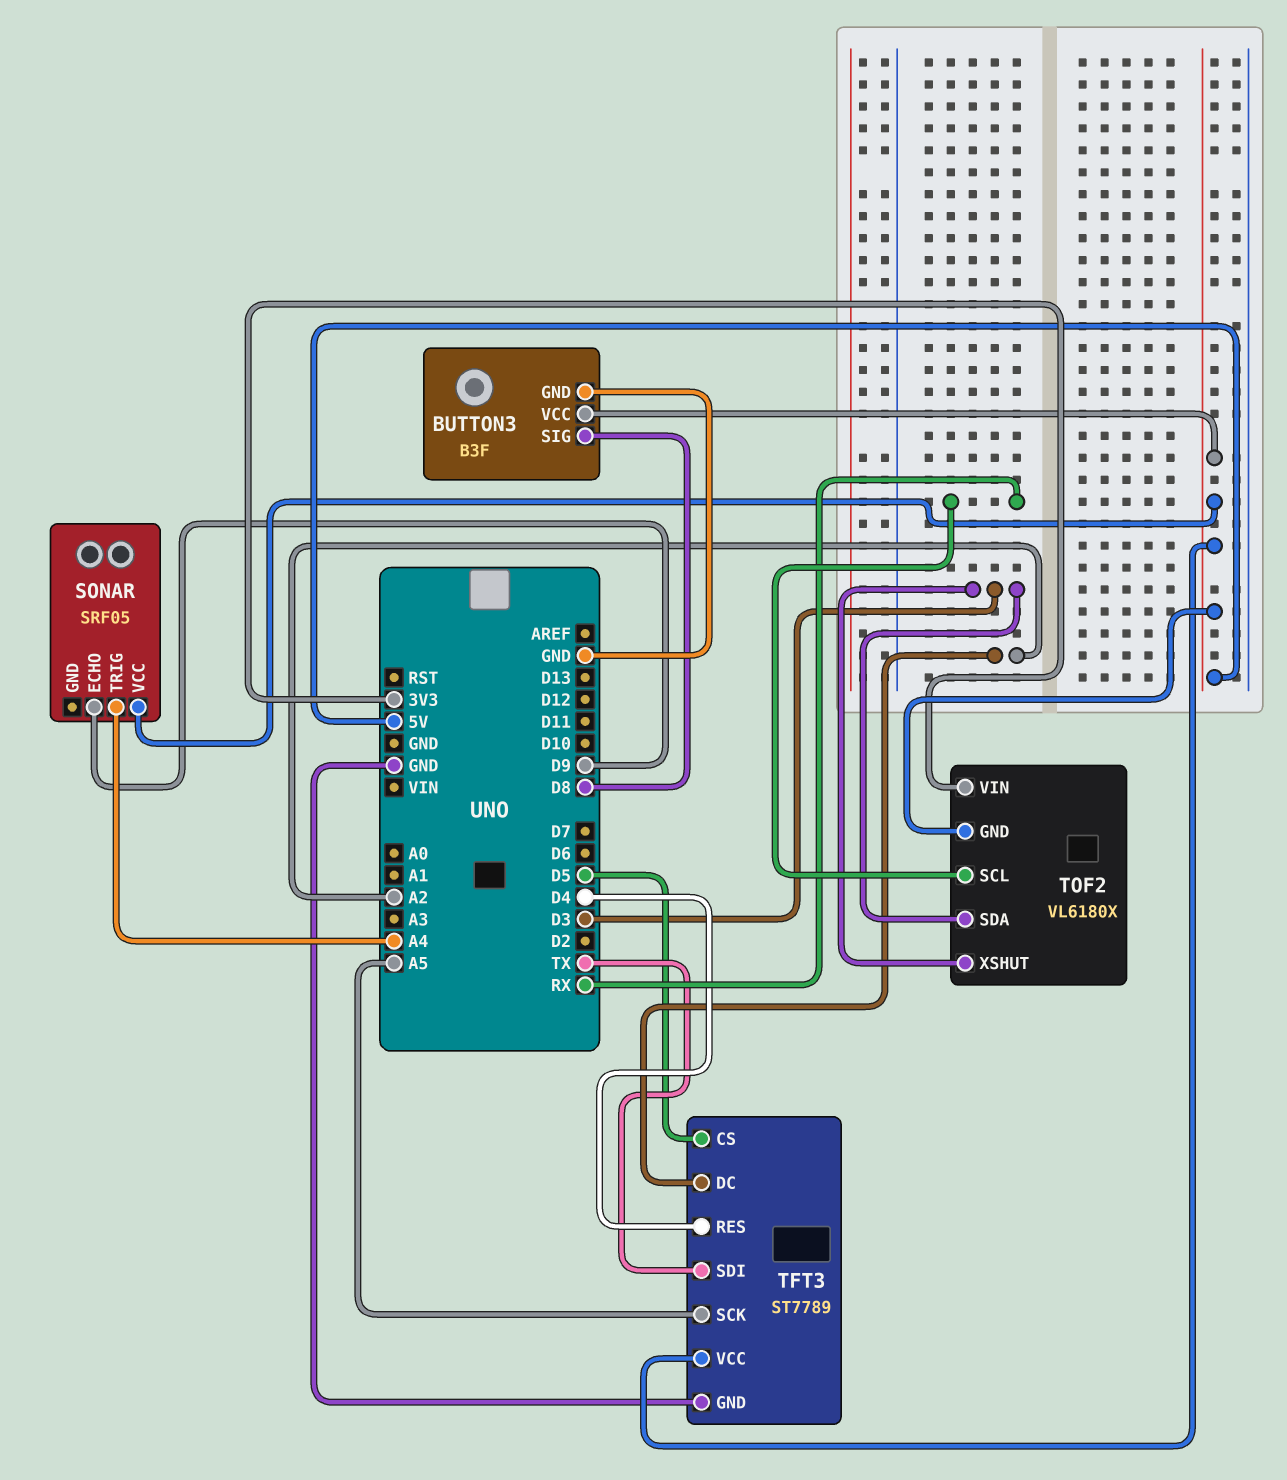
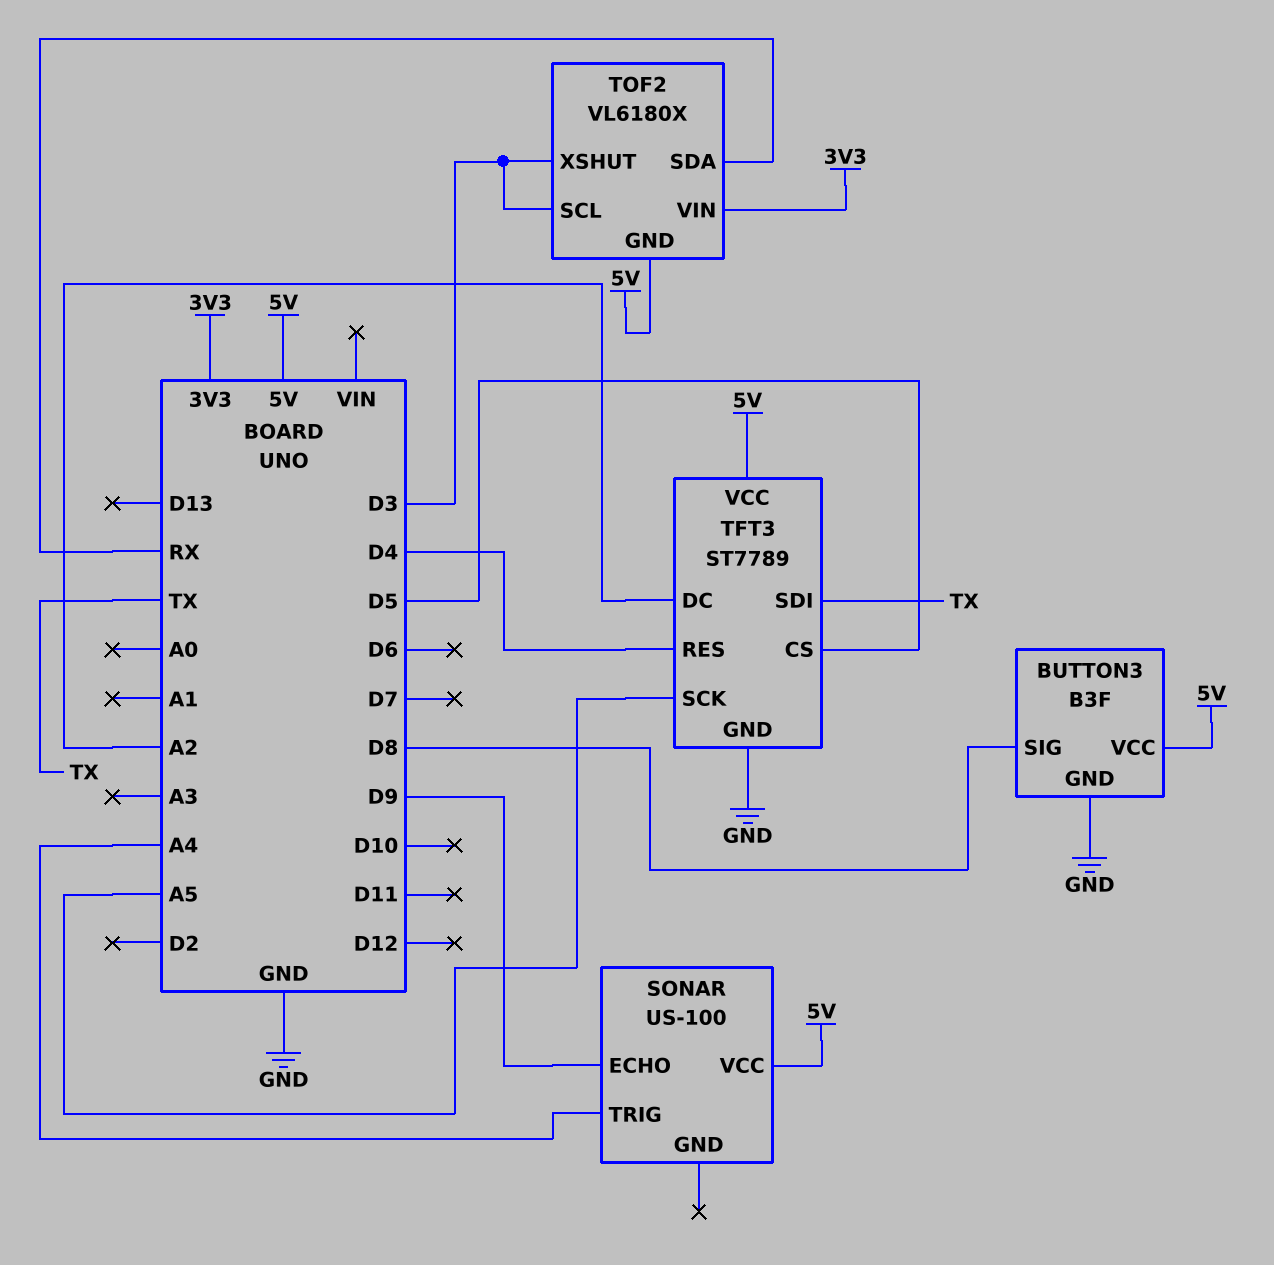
SONAR: SRF05 -> US-100
TOF2 pin SCL: RX -> D3
TOF2 pin SDA: D3 -> RX

